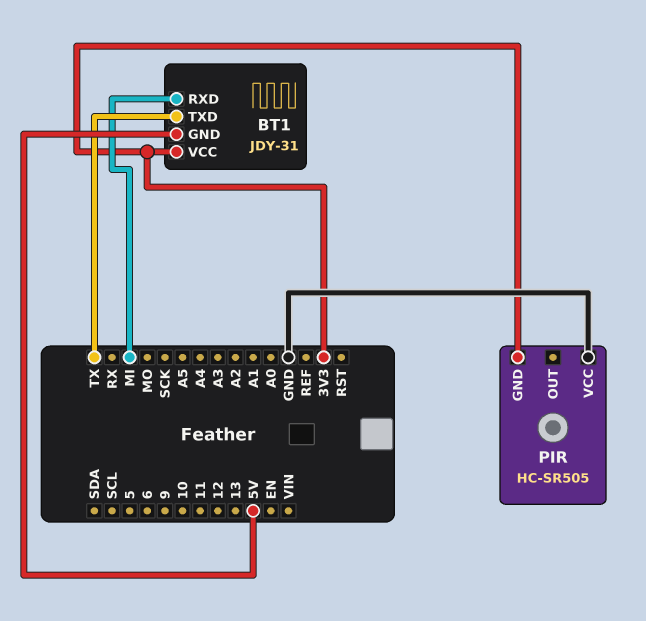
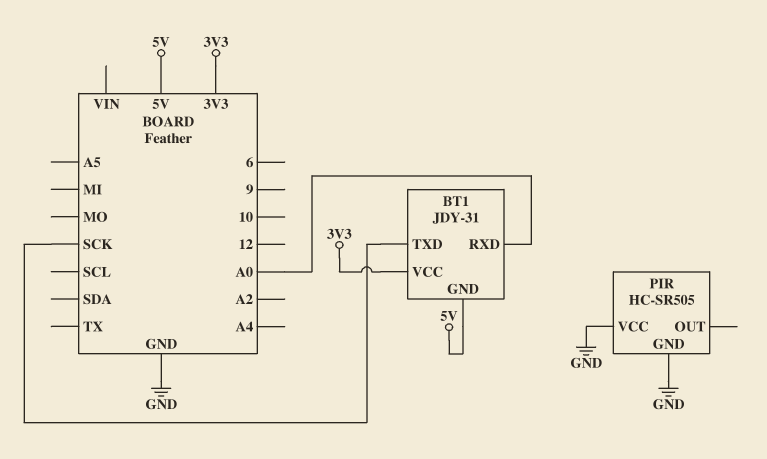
BT1 pin RXD: MI -> A0
BT1 pin TXD: TX -> SCK
PIR pin GND: 3V3 -> GND

